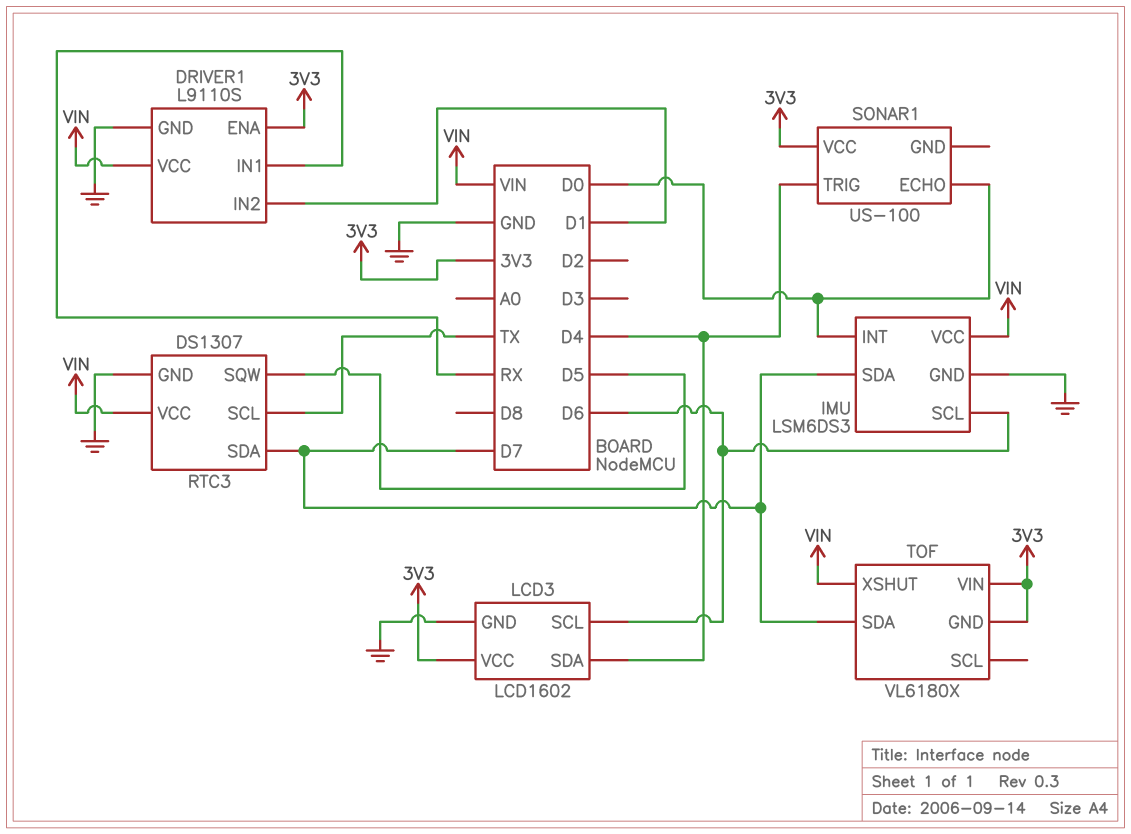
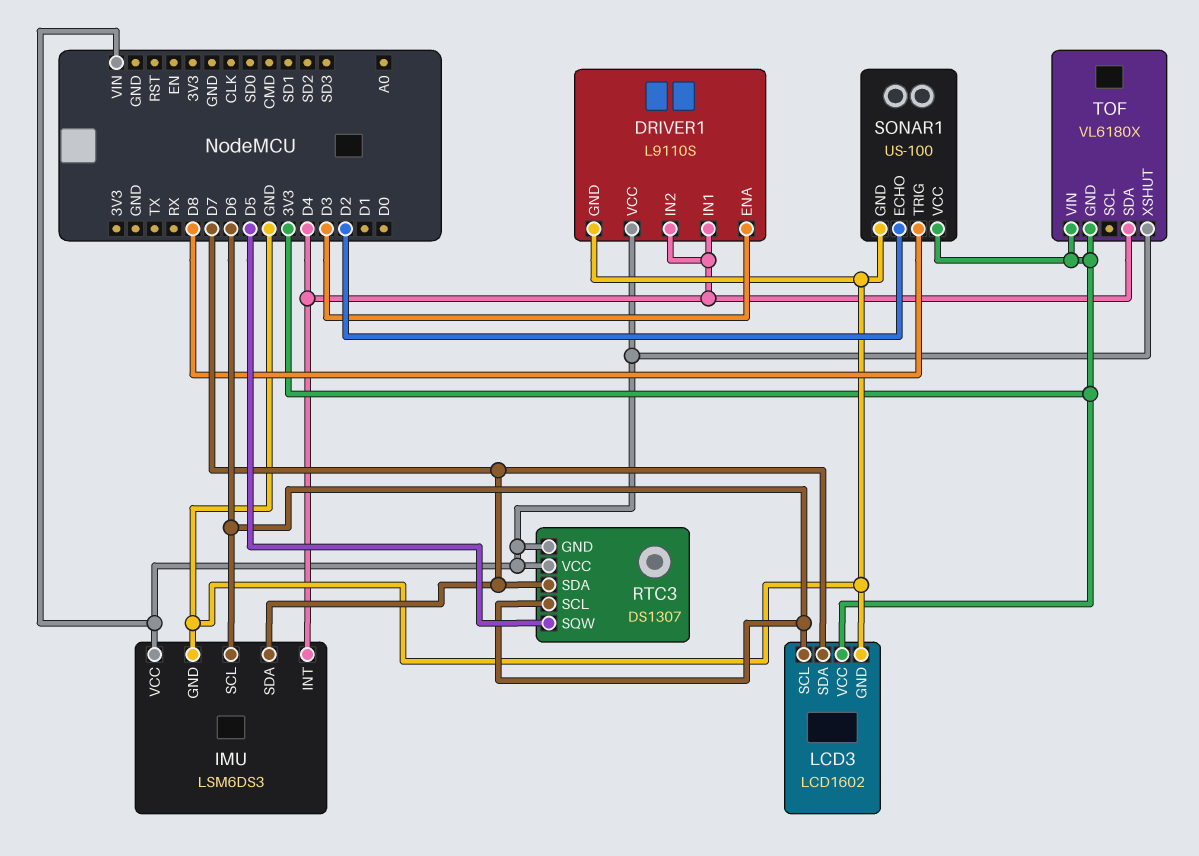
DRIVER1 pin ENA: 3V3 -> D3
DRIVER1 pin IN1: RX -> D4
DRIVER1 pin IN2: D1 -> D4
IMU pin INT: D0 -> D4
LCD3 pin SDA: D4 -> D7
RTC3 pin GND: GND -> VIN
RTC3 pin SCL: TX -> D6
SONAR1 pin ECHO: D0 -> D2
SONAR1 pin GND: none -> GND
SONAR1 pin TRIG: D4 -> D8
TOF pin SDA: D7 -> D4

